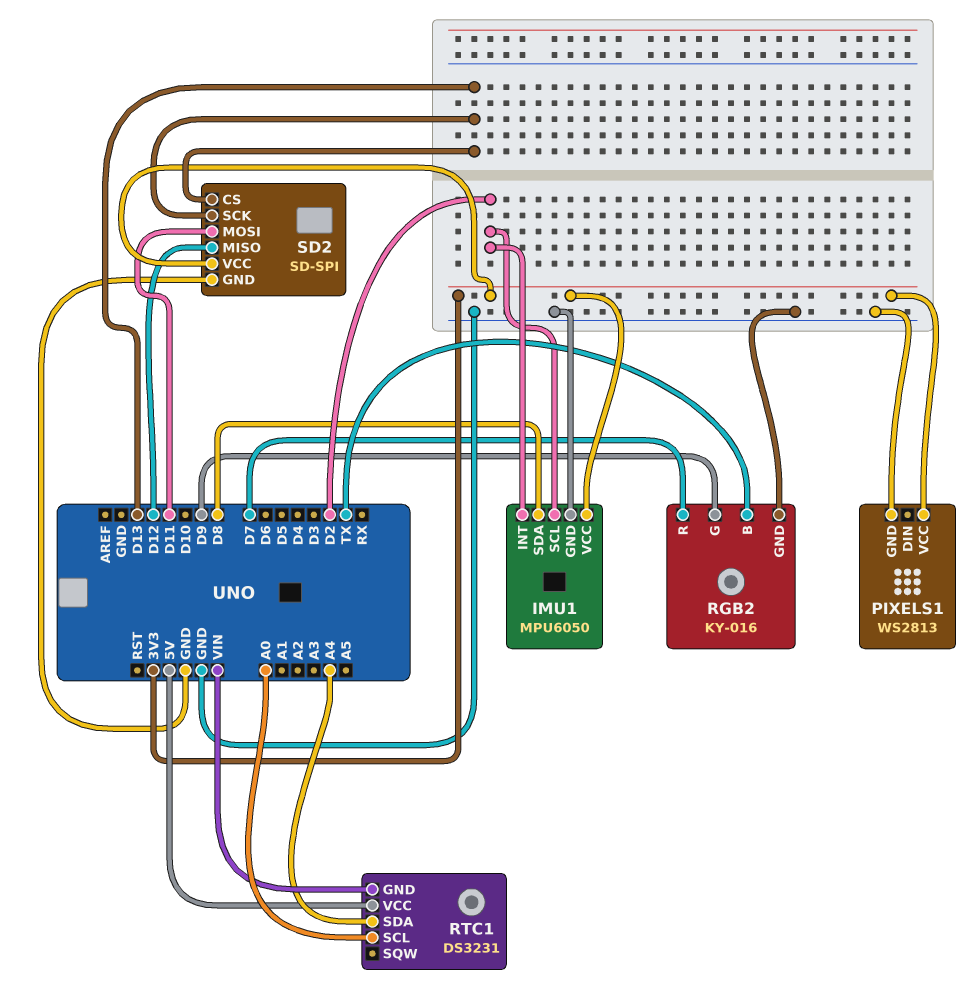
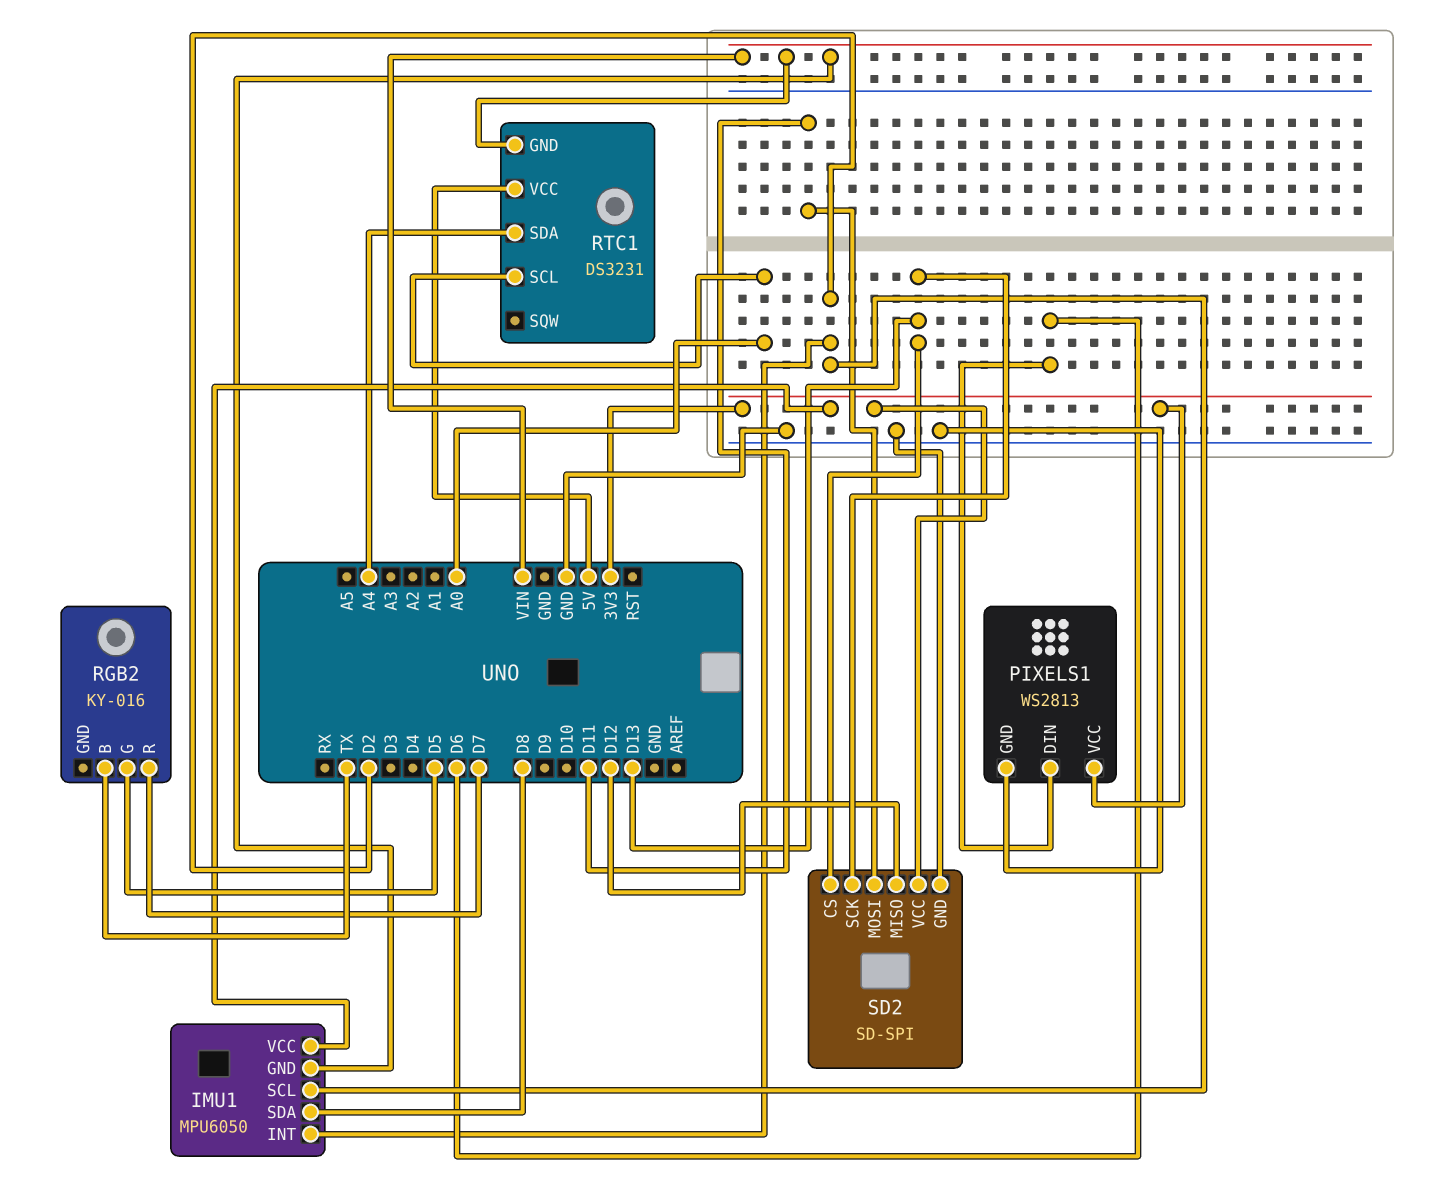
IMU1 pin GND: GND -> VIN
PIXELS1 pin DIN: none -> D6
RGB2 pin G: D9 -> D5
RGB2 pin GND: GND -> none

